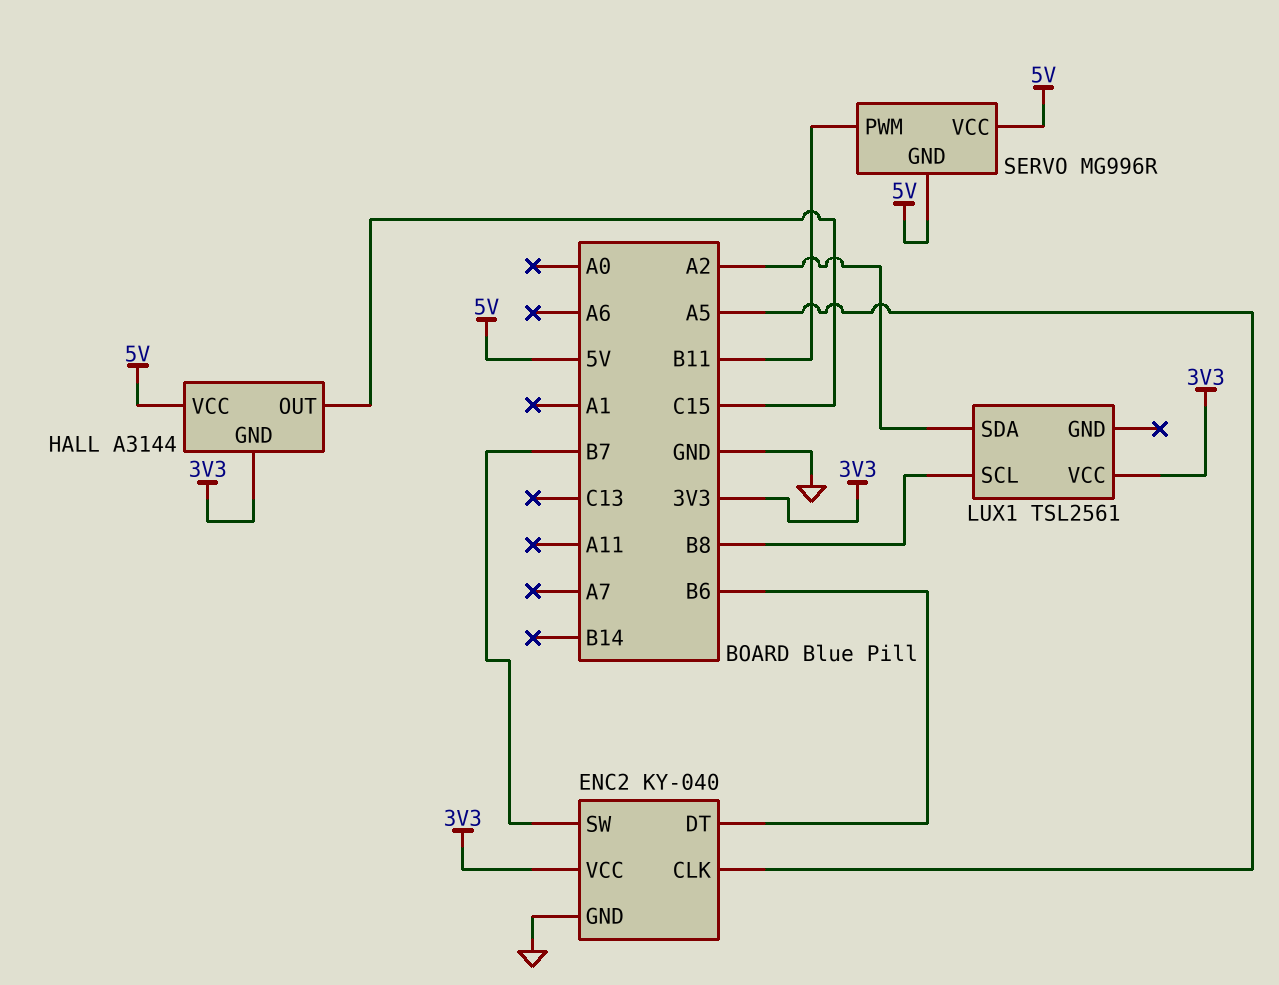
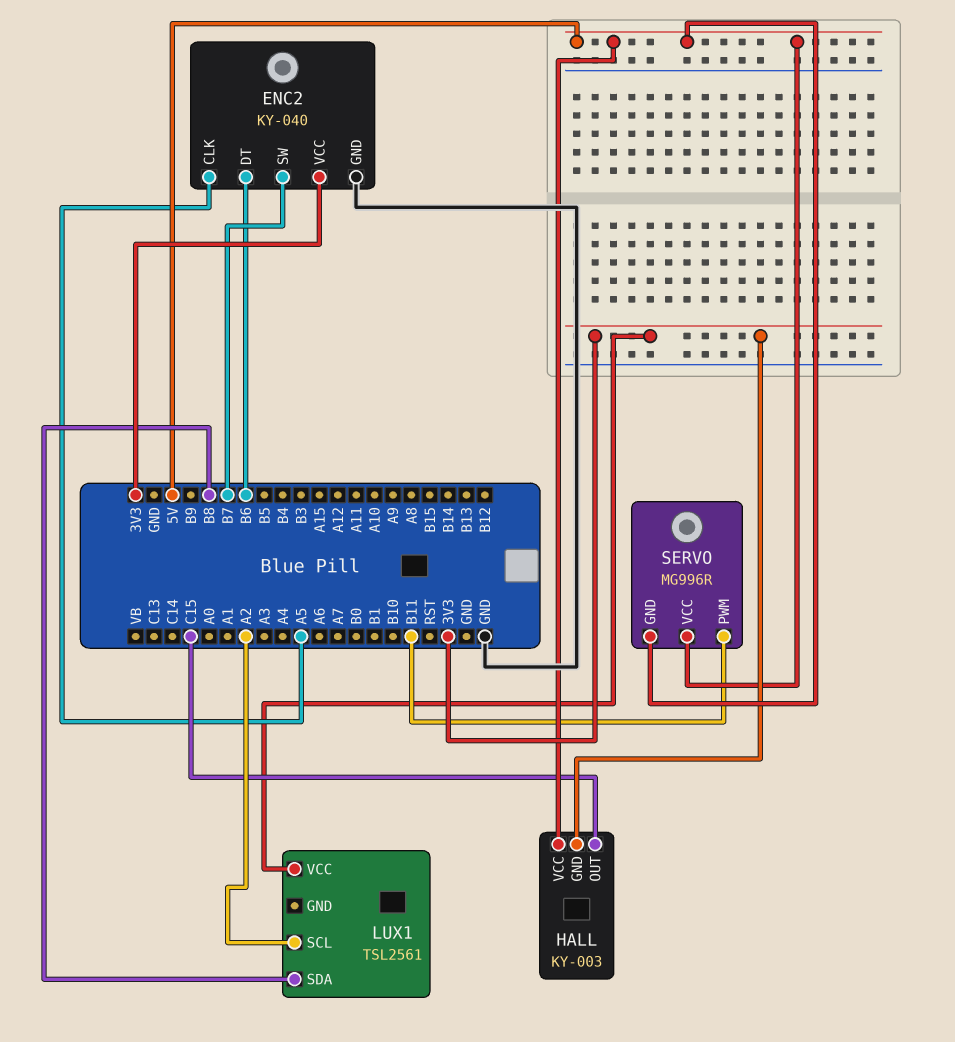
HALL: A3144 -> KY-003
LUX1 pin SCL: B8 -> A2
LUX1 pin SDA: A2 -> B8

